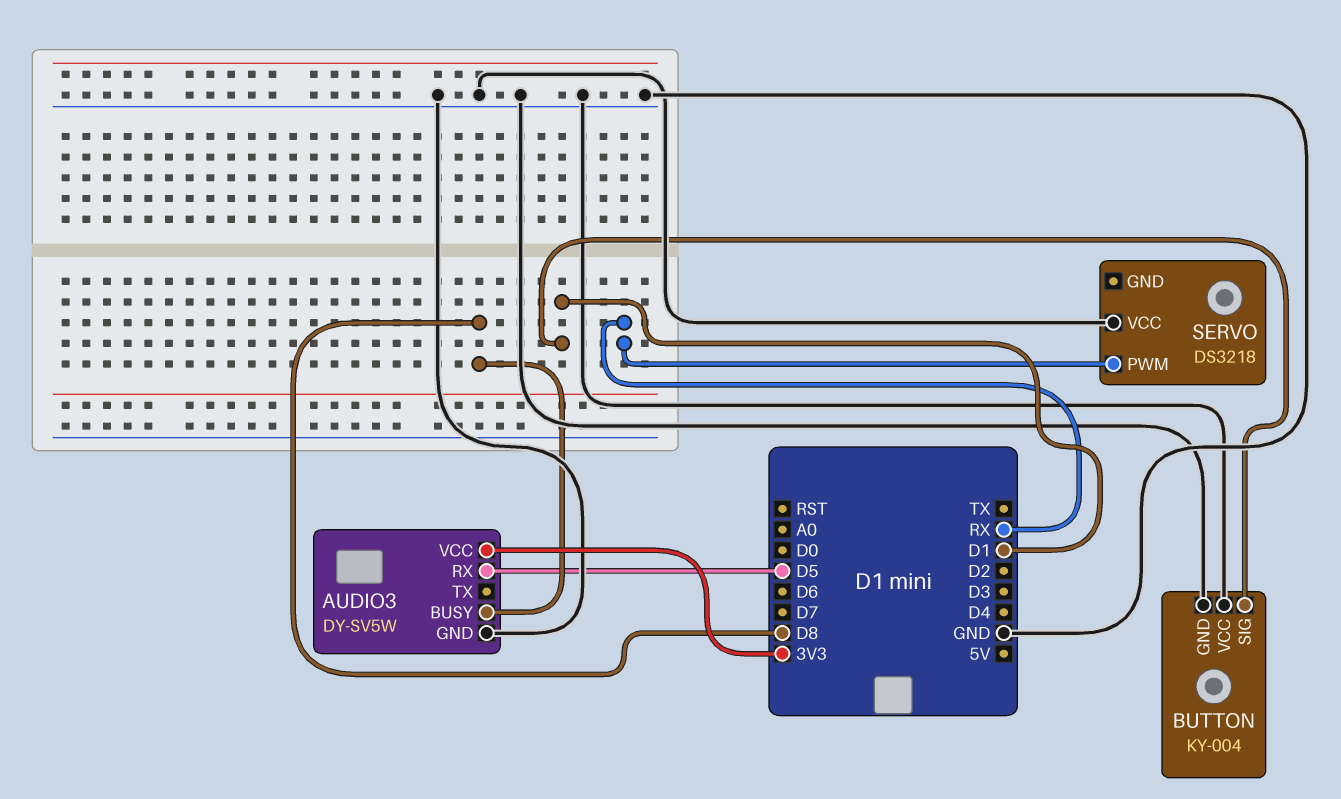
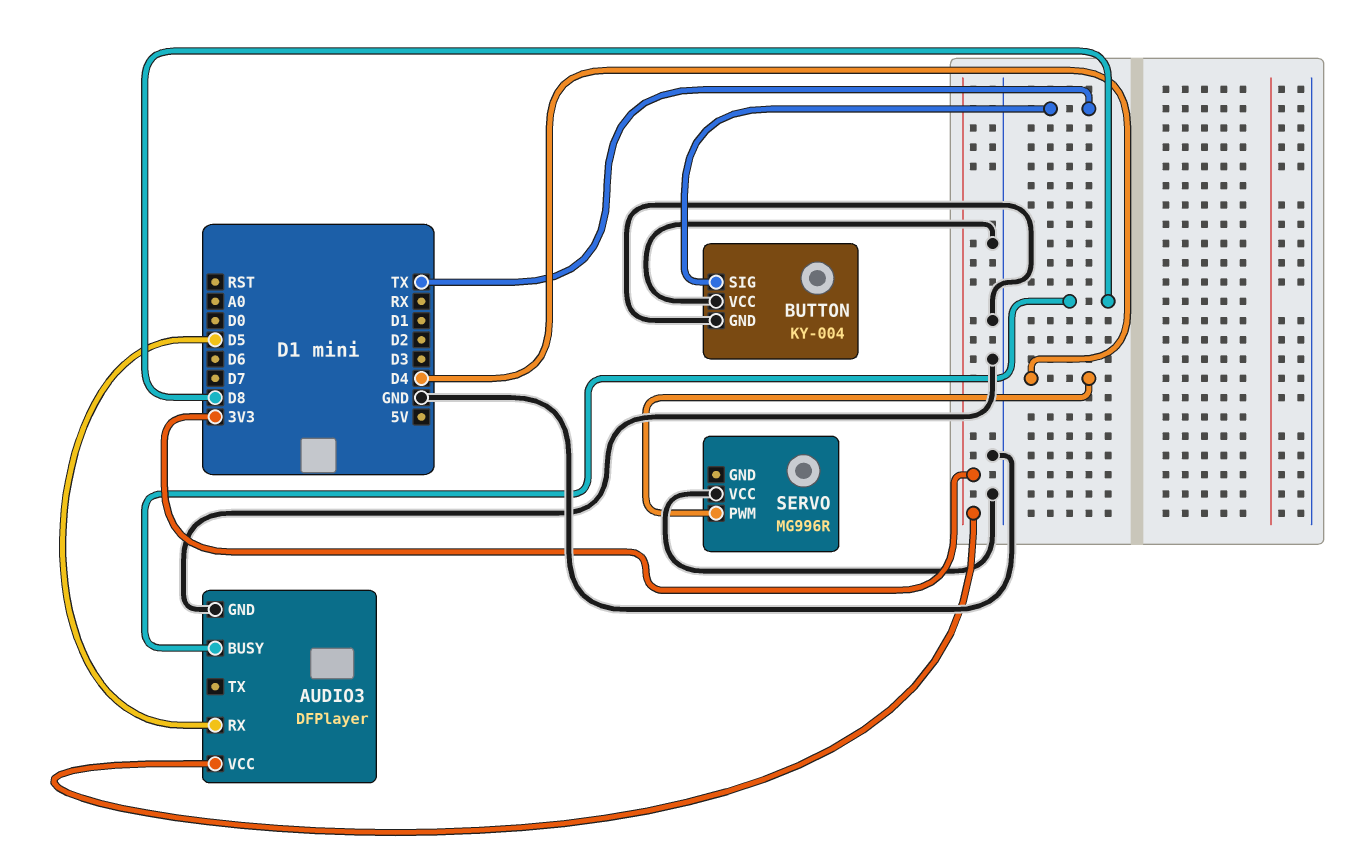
AUDIO3: DY-SV5W -> DFPlayer
BUTTON pin SIG: D1 -> TX
SERVO: DS3218 -> MG996R
SERVO pin PWM: RX -> D4

